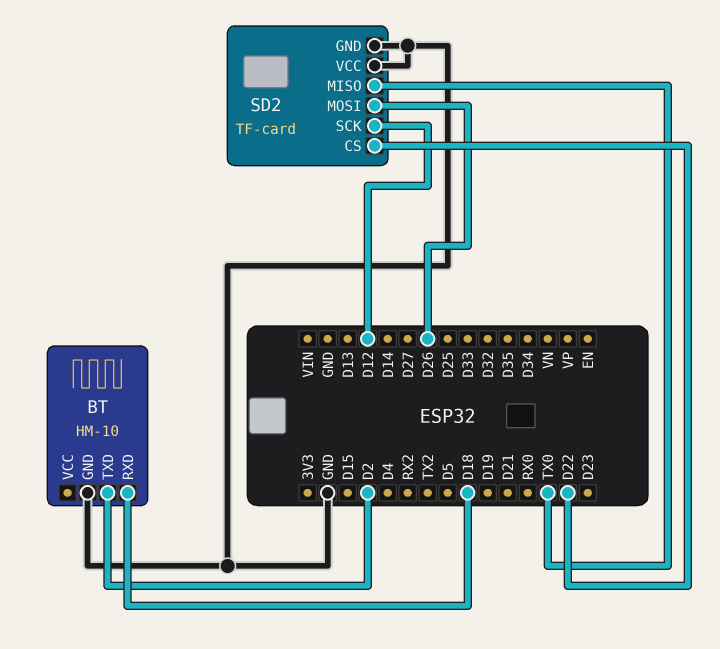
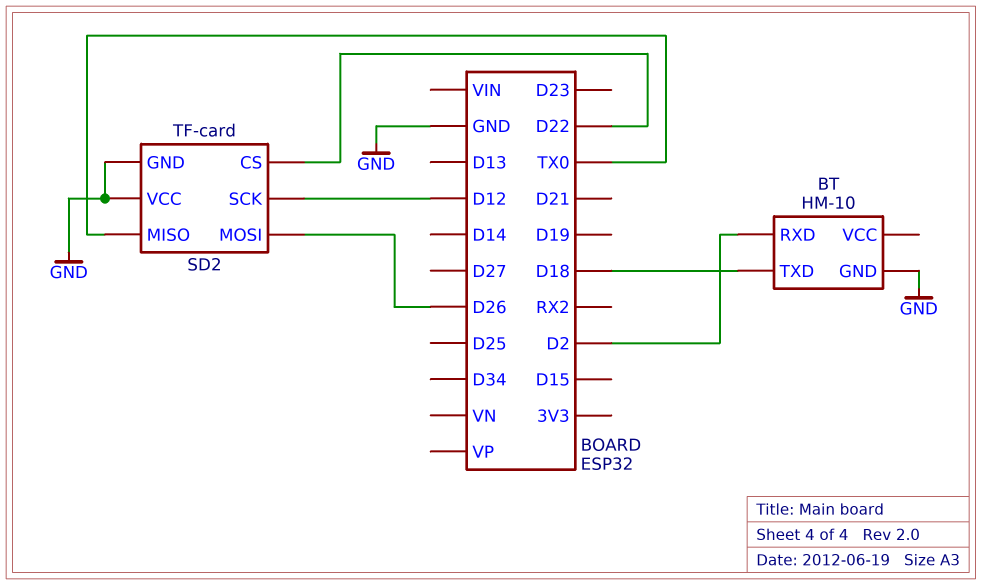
BT pin RXD: D18 -> D2
BT pin TXD: D2 -> D18

